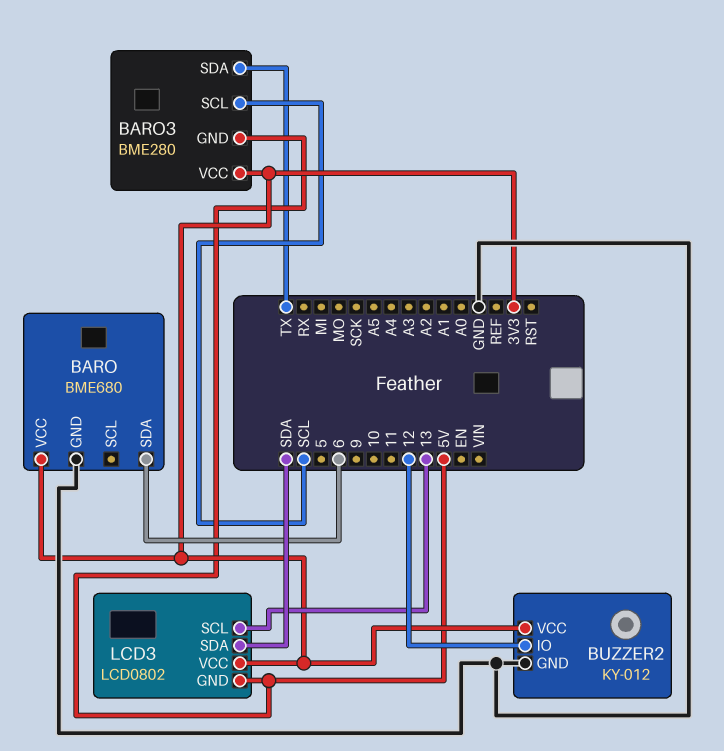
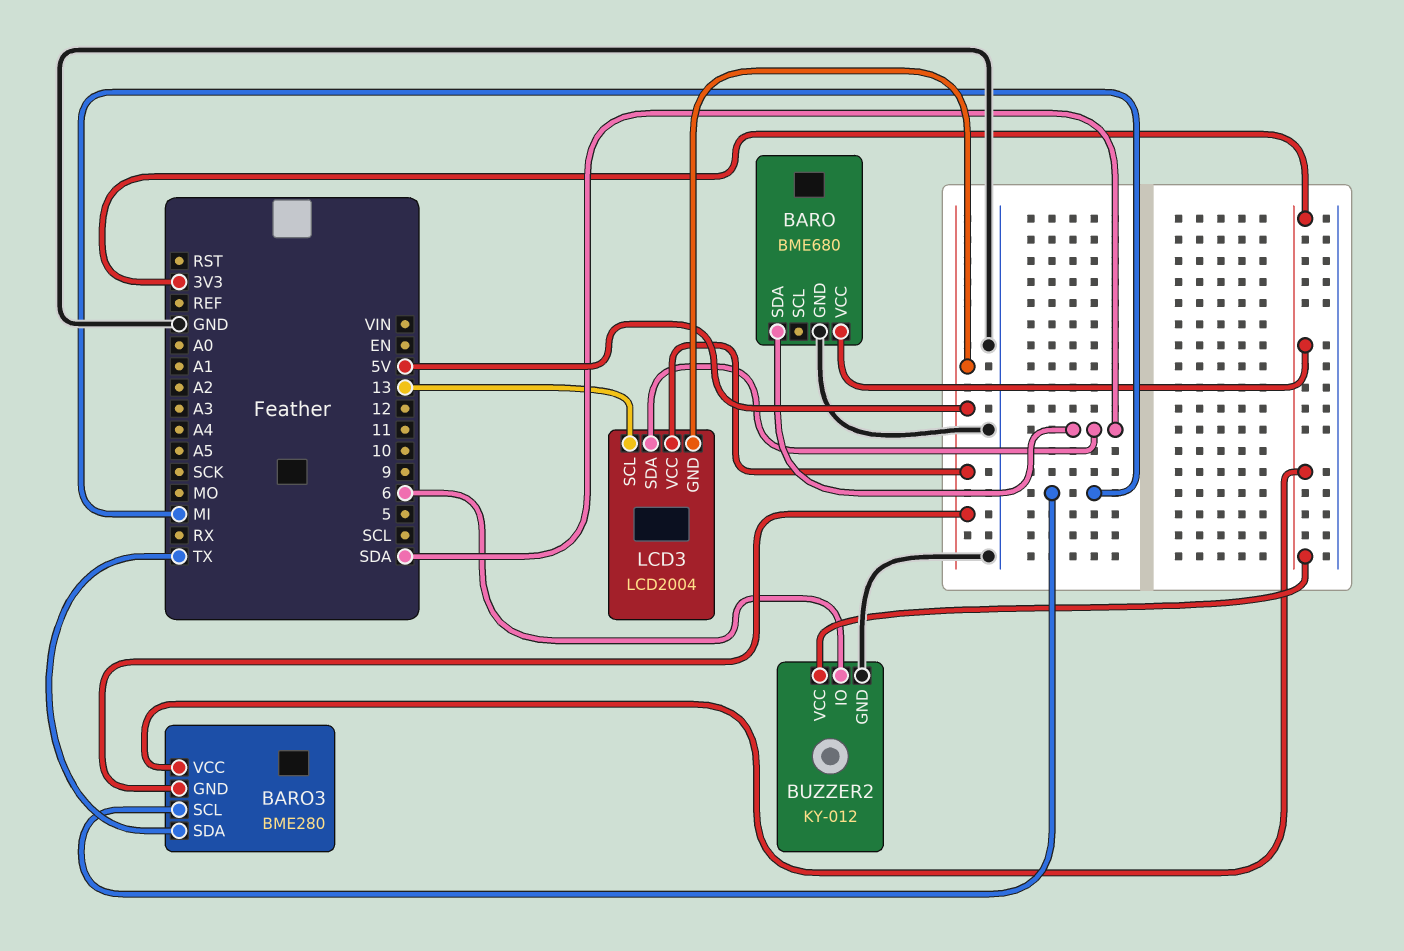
BARO pin SDA: 6 -> SDA
BARO3 pin SCL: SCL -> MI
BUZZER2 pin IO: 12 -> 6
LCD3: LCD0802 -> LCD2004
LCD3 pin VCC: 3V3 -> 5V

